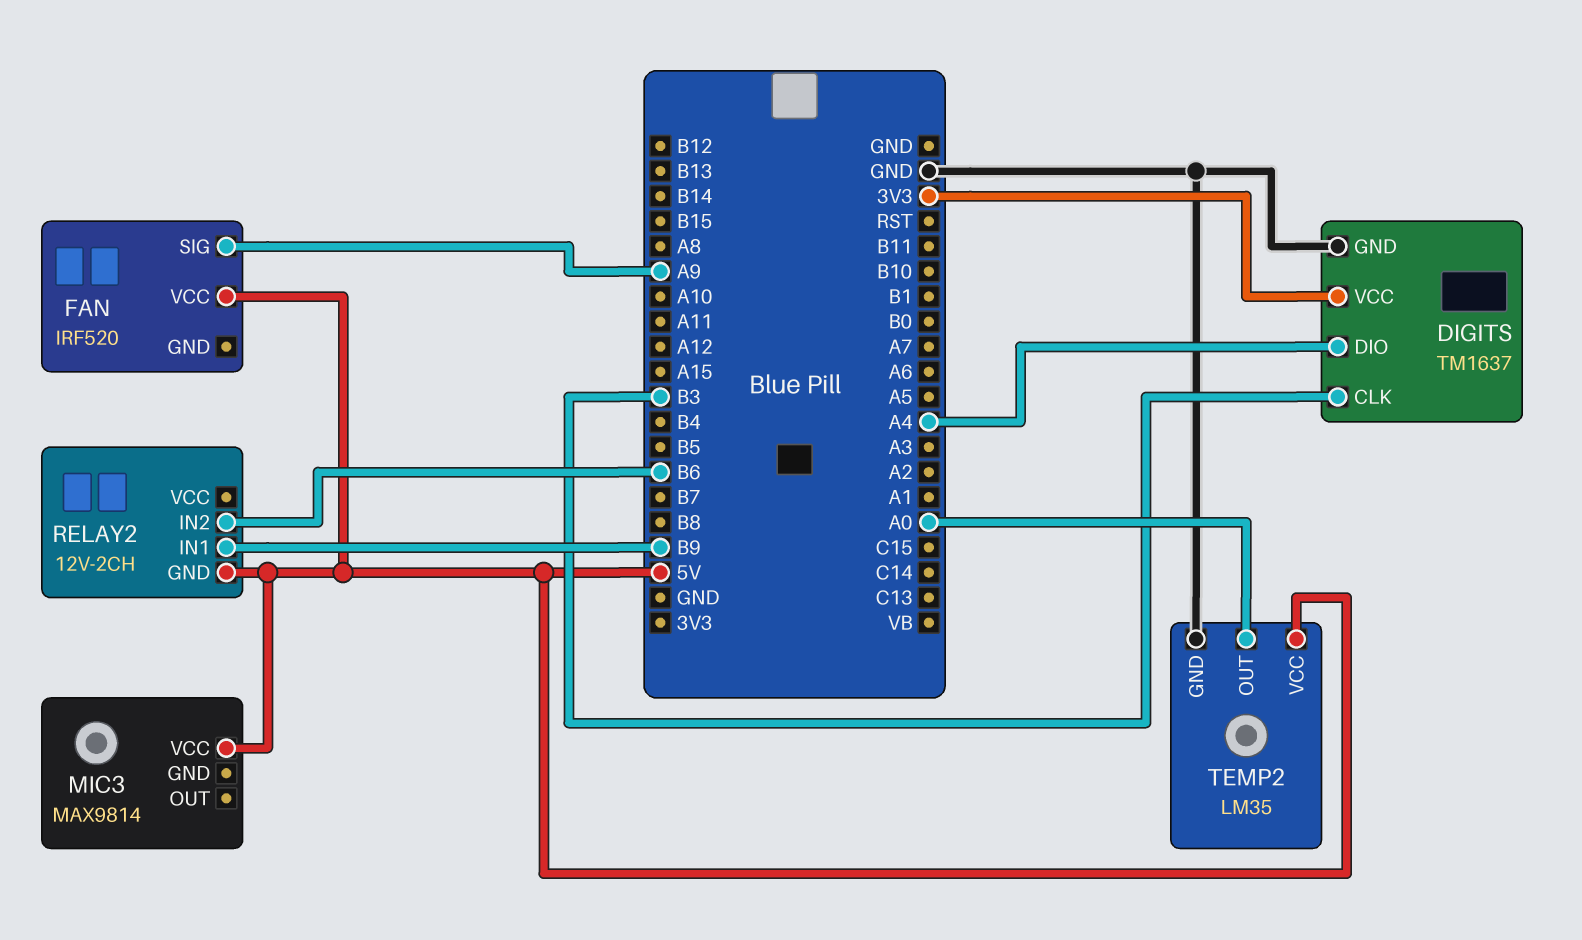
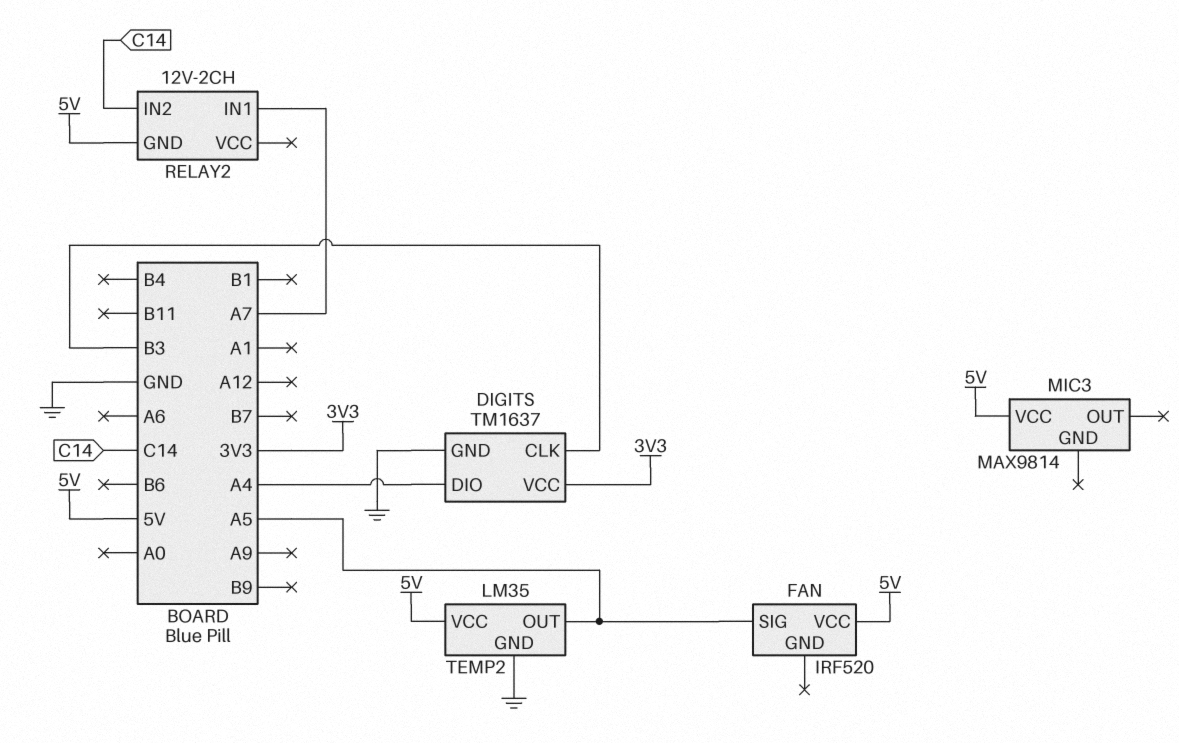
FAN pin SIG: A9 -> A5
RELAY2 pin IN1: B9 -> A7
RELAY2 pin IN2: B6 -> C14
TEMP2 pin OUT: A0 -> A5

